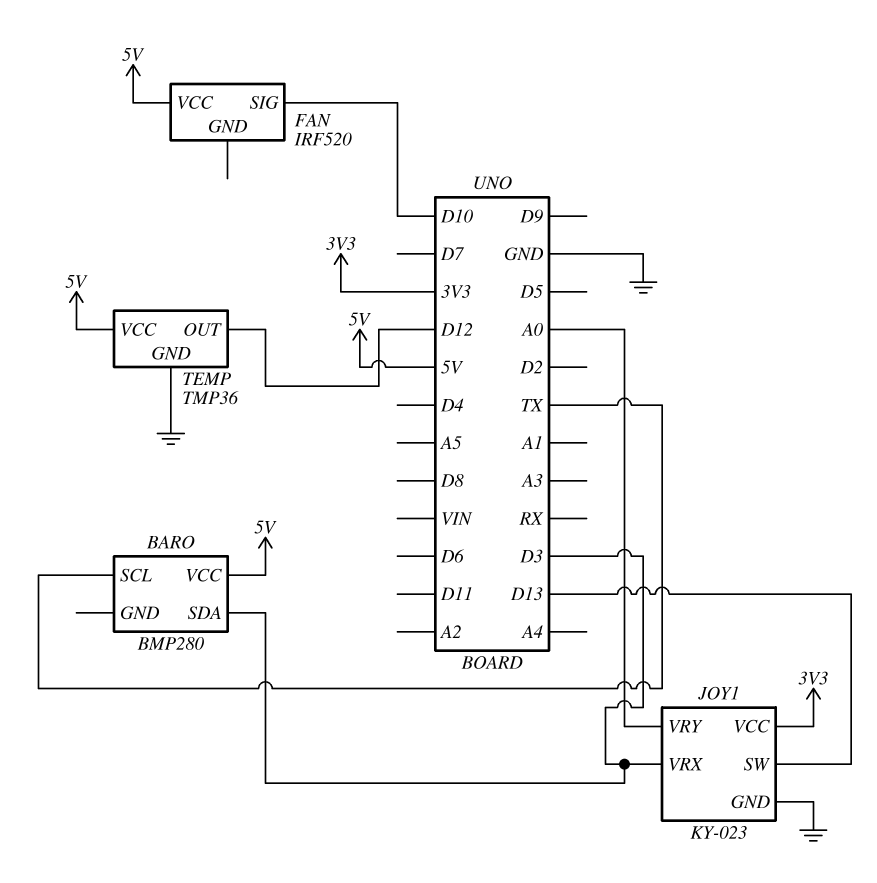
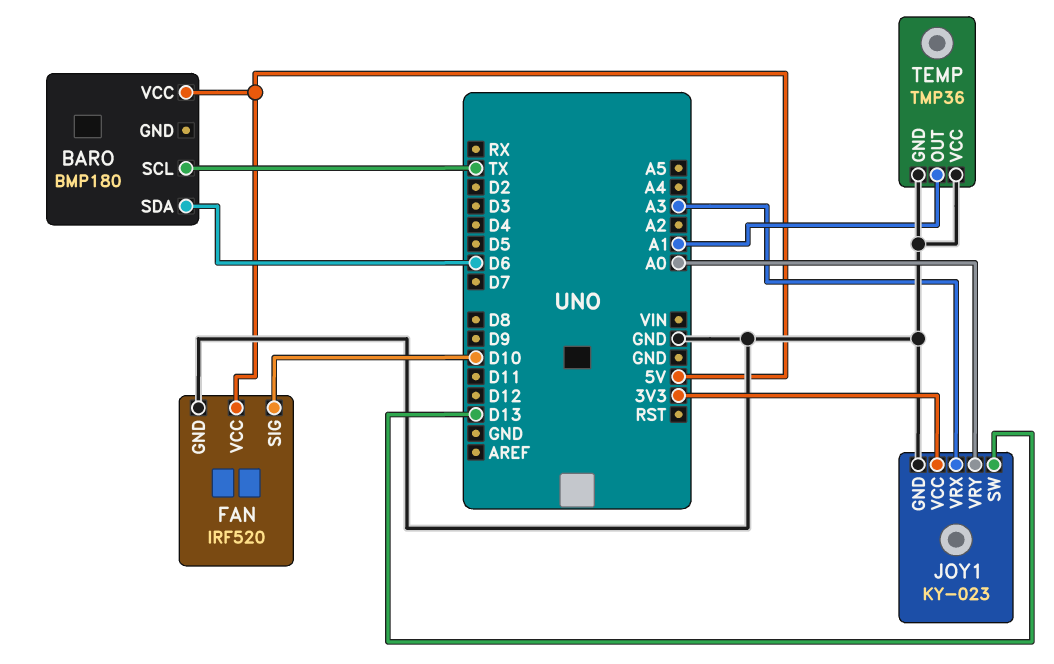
BARO: BMP280 -> BMP180
BARO pin SDA: D3 -> D6
FAN pin GND: none -> GND
JOY1 pin VRX: D3 -> A3
TEMP pin OUT: D12 -> A1
TEMP pin VCC: 5V -> GND

